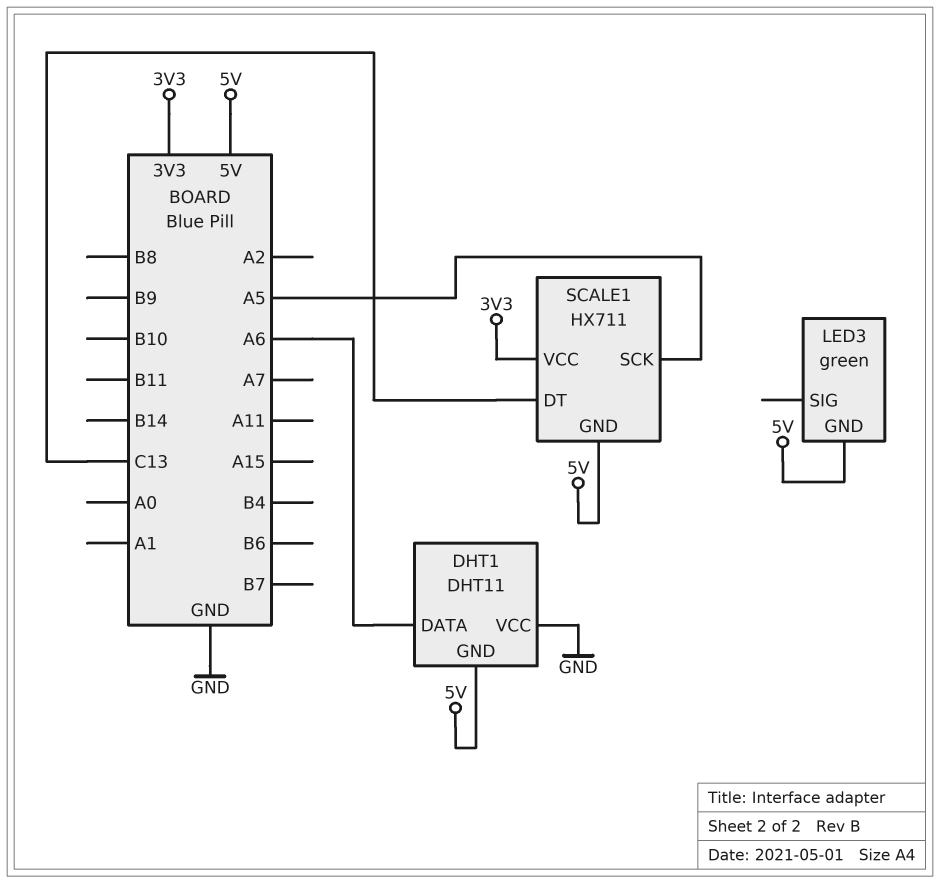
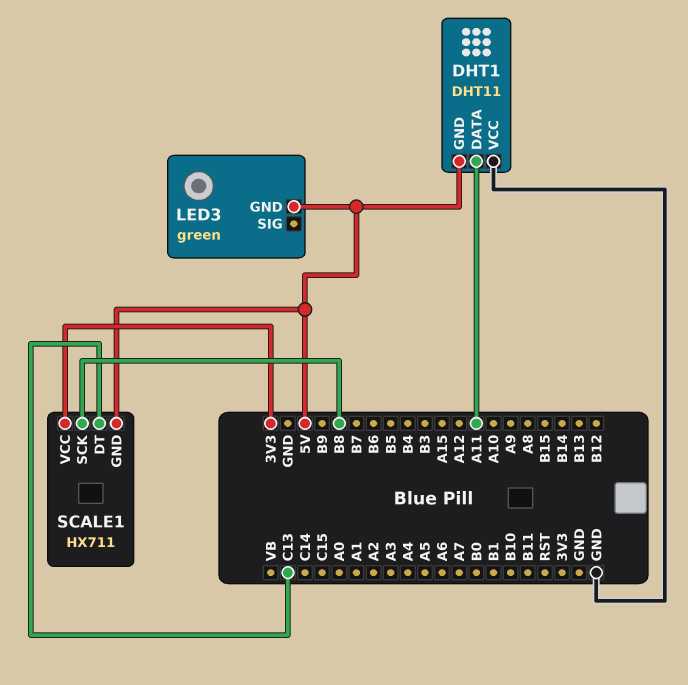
DHT1 pin DATA: A6 -> A11
SCALE1 pin SCK: A5 -> B8

